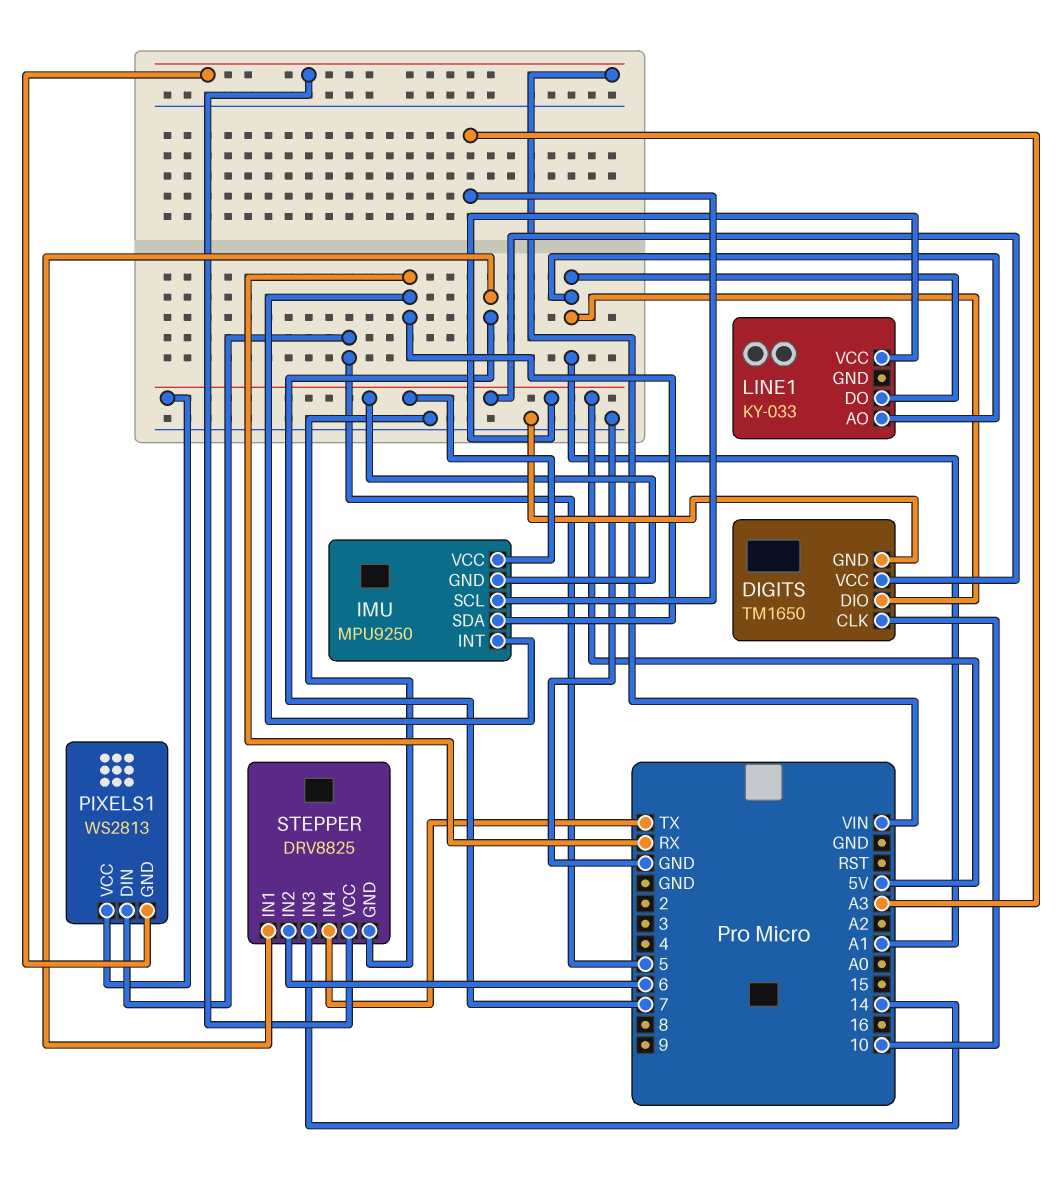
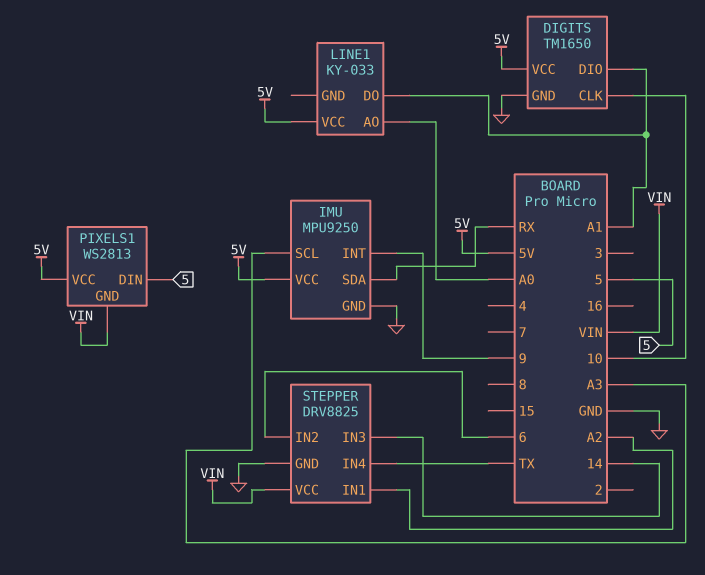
IMU pin GND: 5V -> GND
IMU pin INT: RX -> 9
LINE1 pin AO: A1 -> A0
STEPPER pin IN1: 7 -> A2

